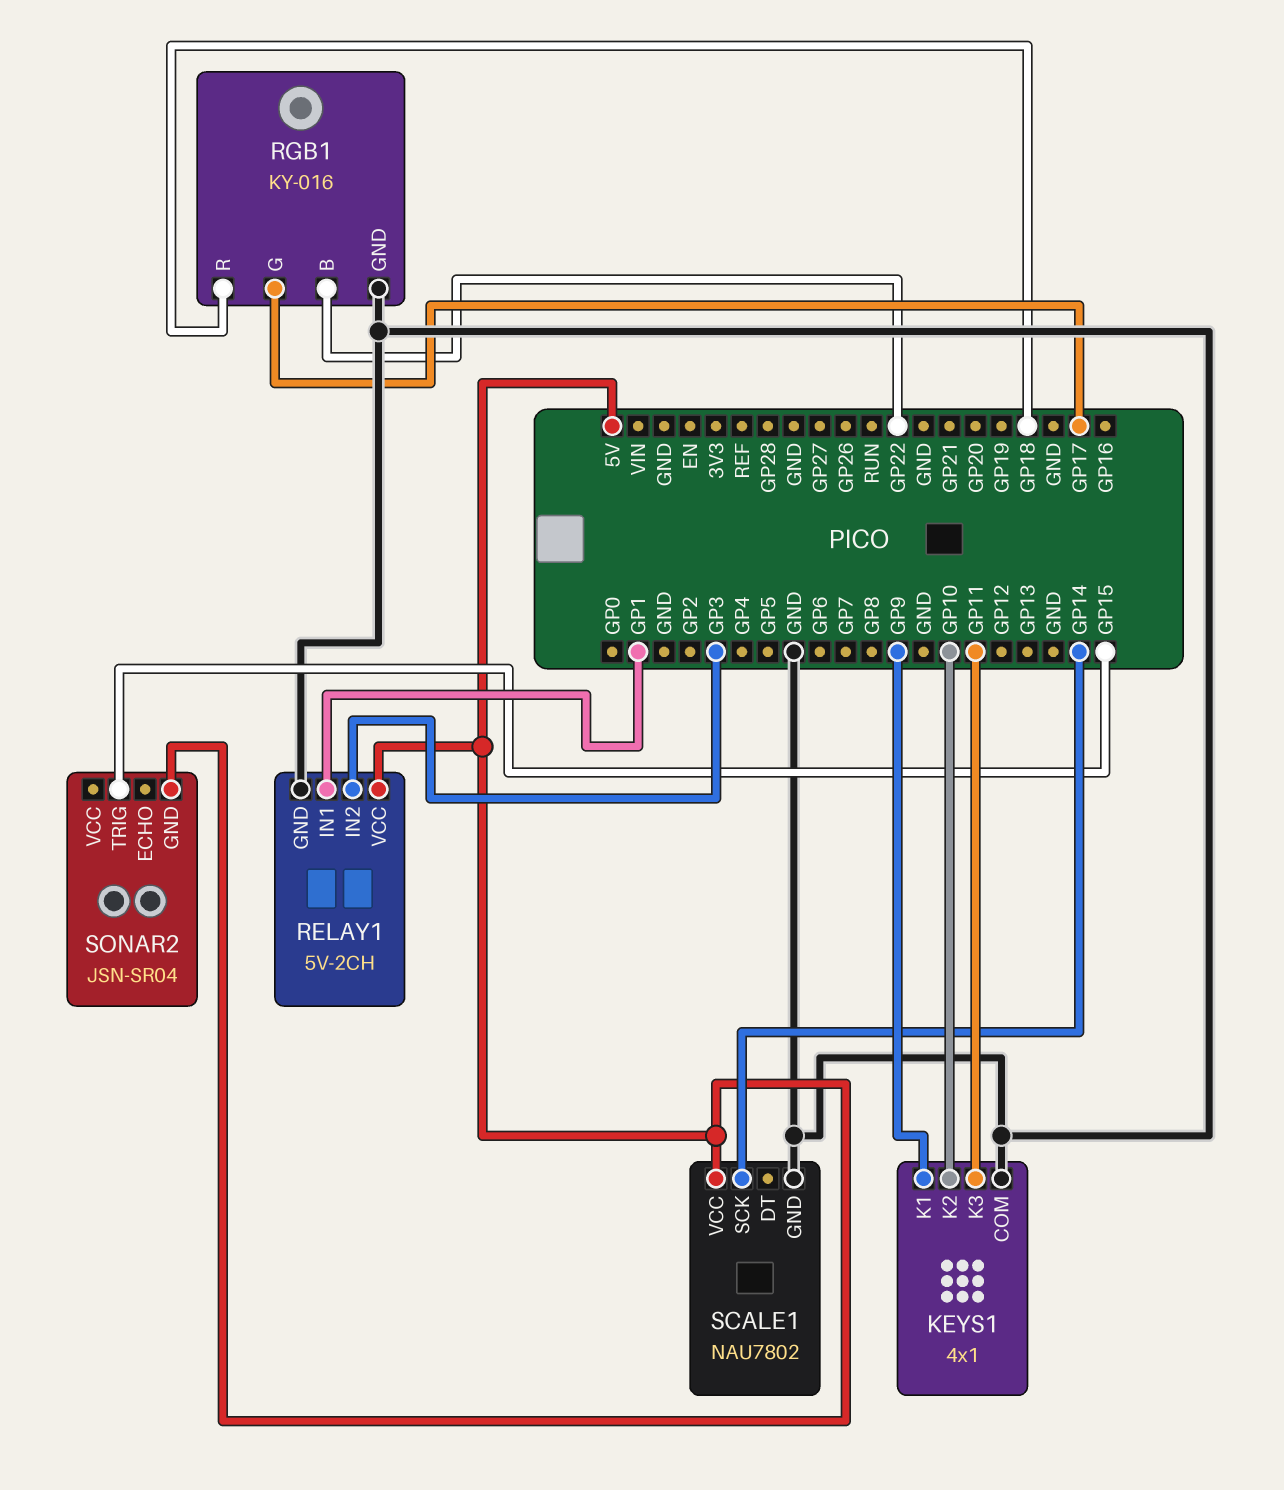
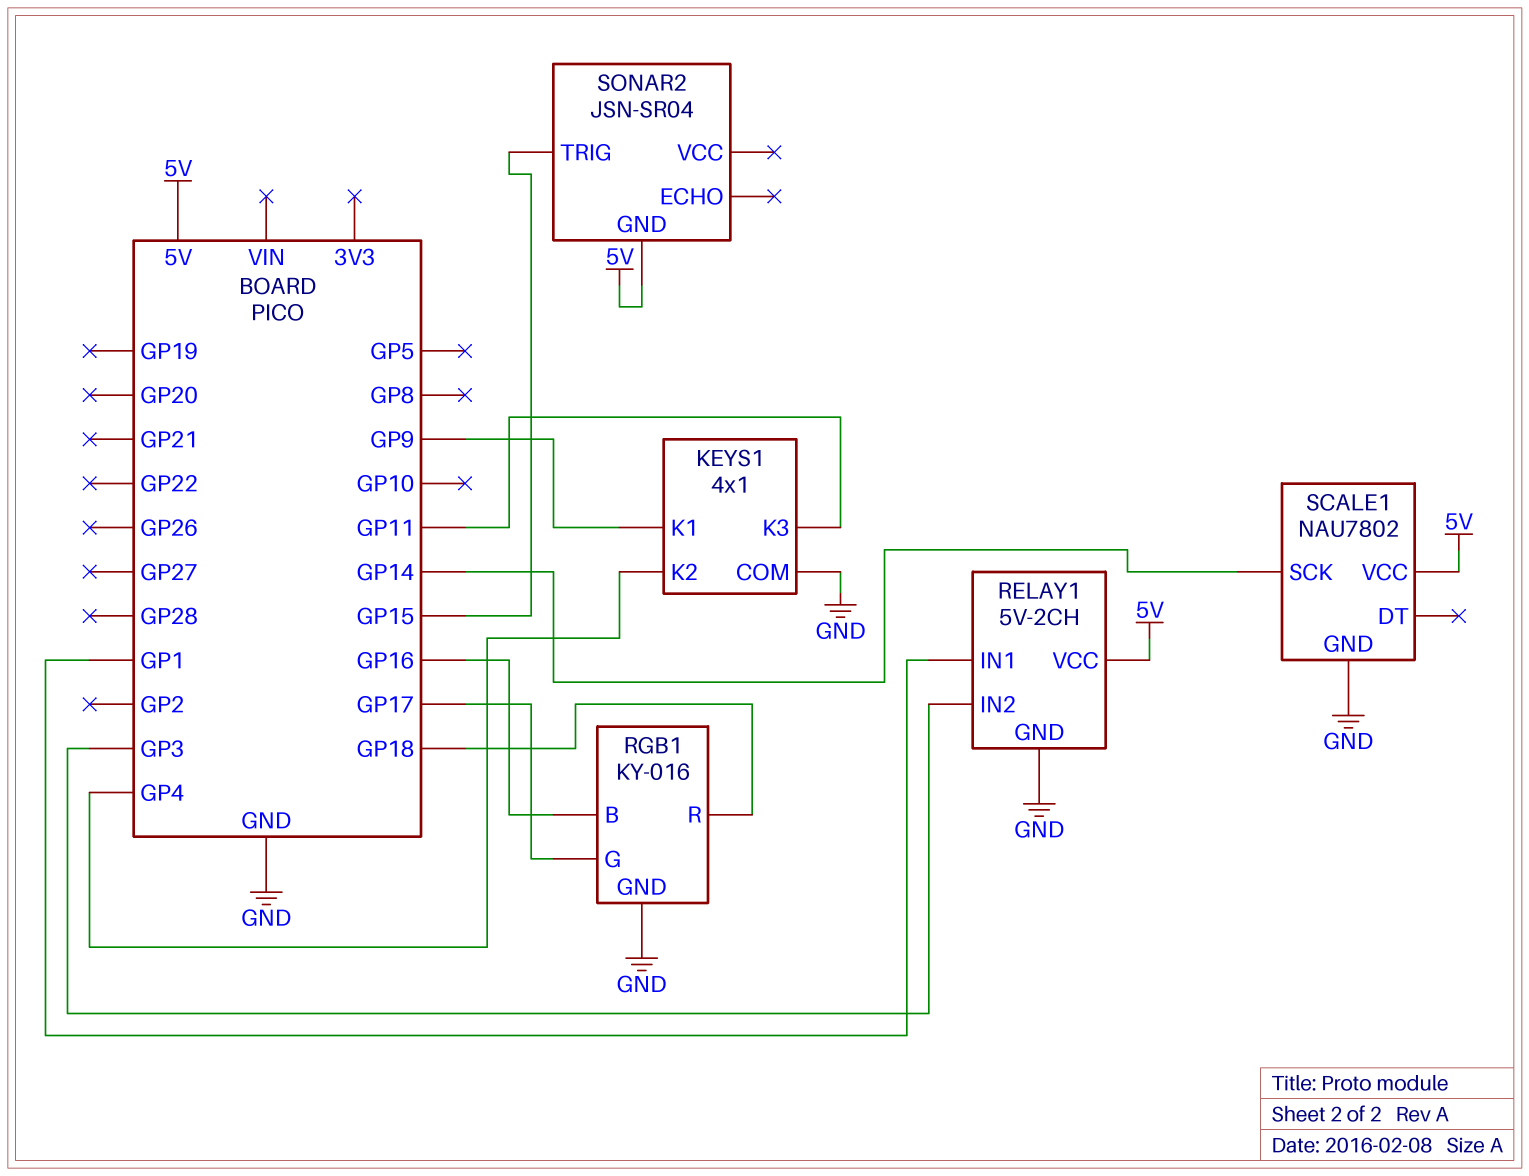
KEYS1 pin K2: GP10 -> GP4
RGB1 pin B: GP22 -> GP16

